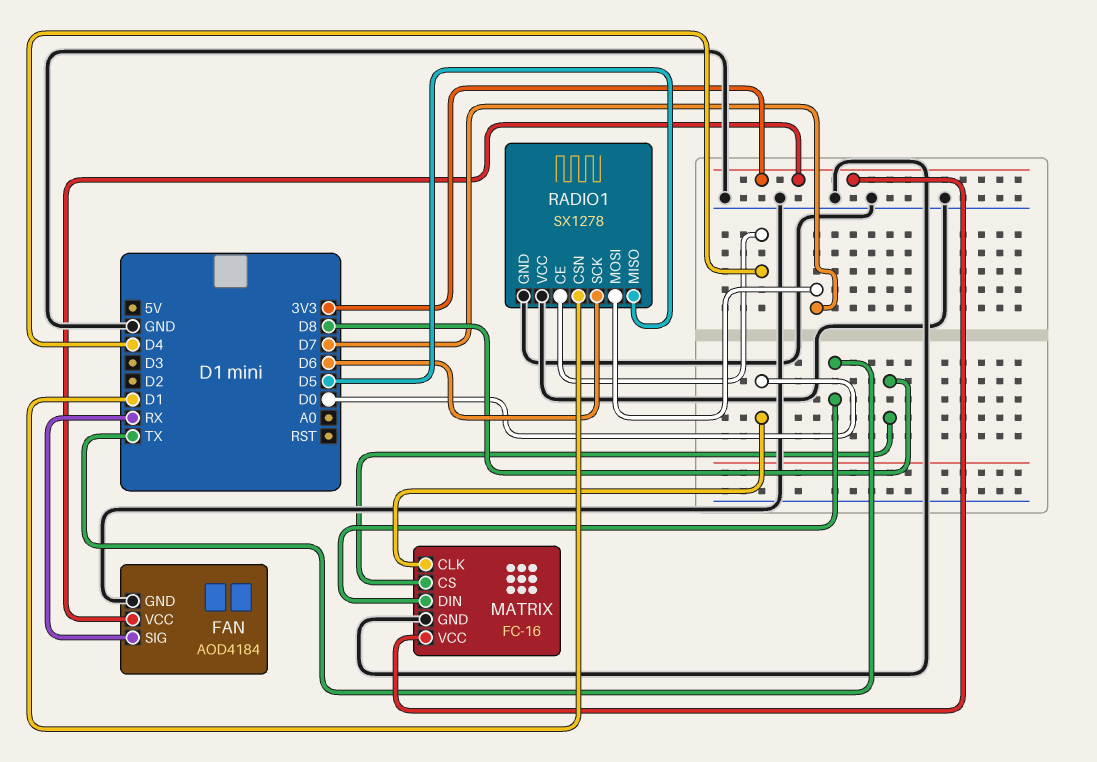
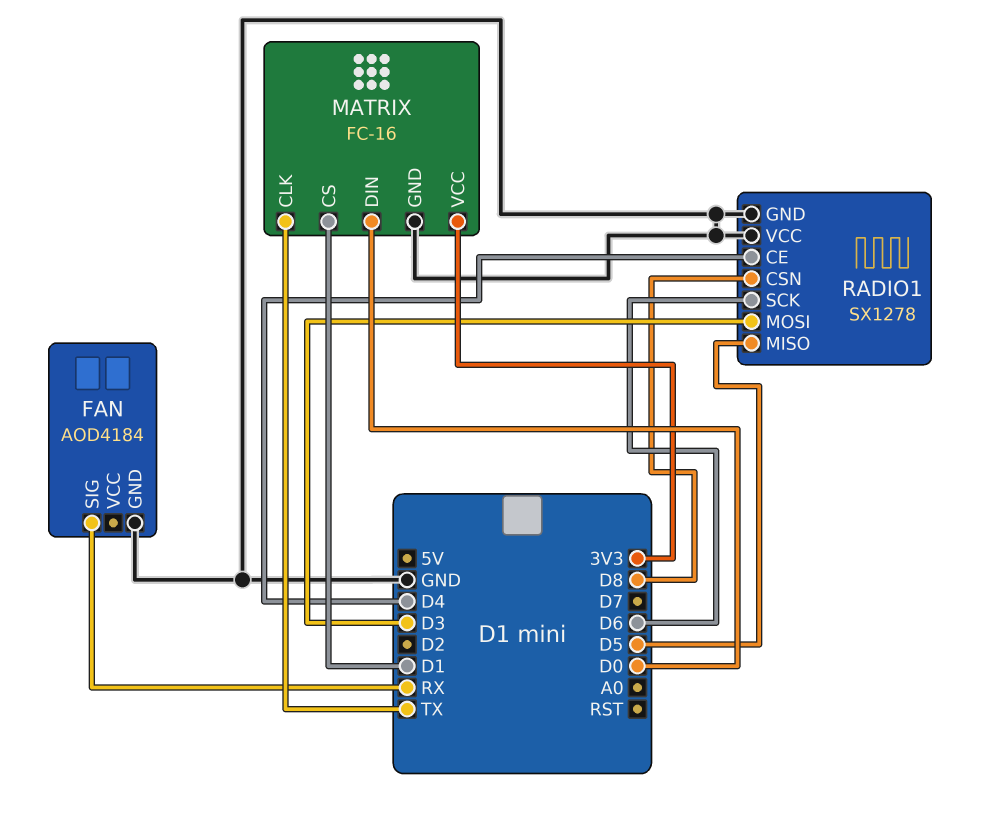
FAN pin VCC: 3V3 -> none
MATRIX pin CLK: D0 -> TX
MATRIX pin CS: D8 -> D1
MATRIX pin DIN: TX -> D0
RADIO1 pin CSN: D1 -> D8
RADIO1 pin MOSI: D7 -> D3

